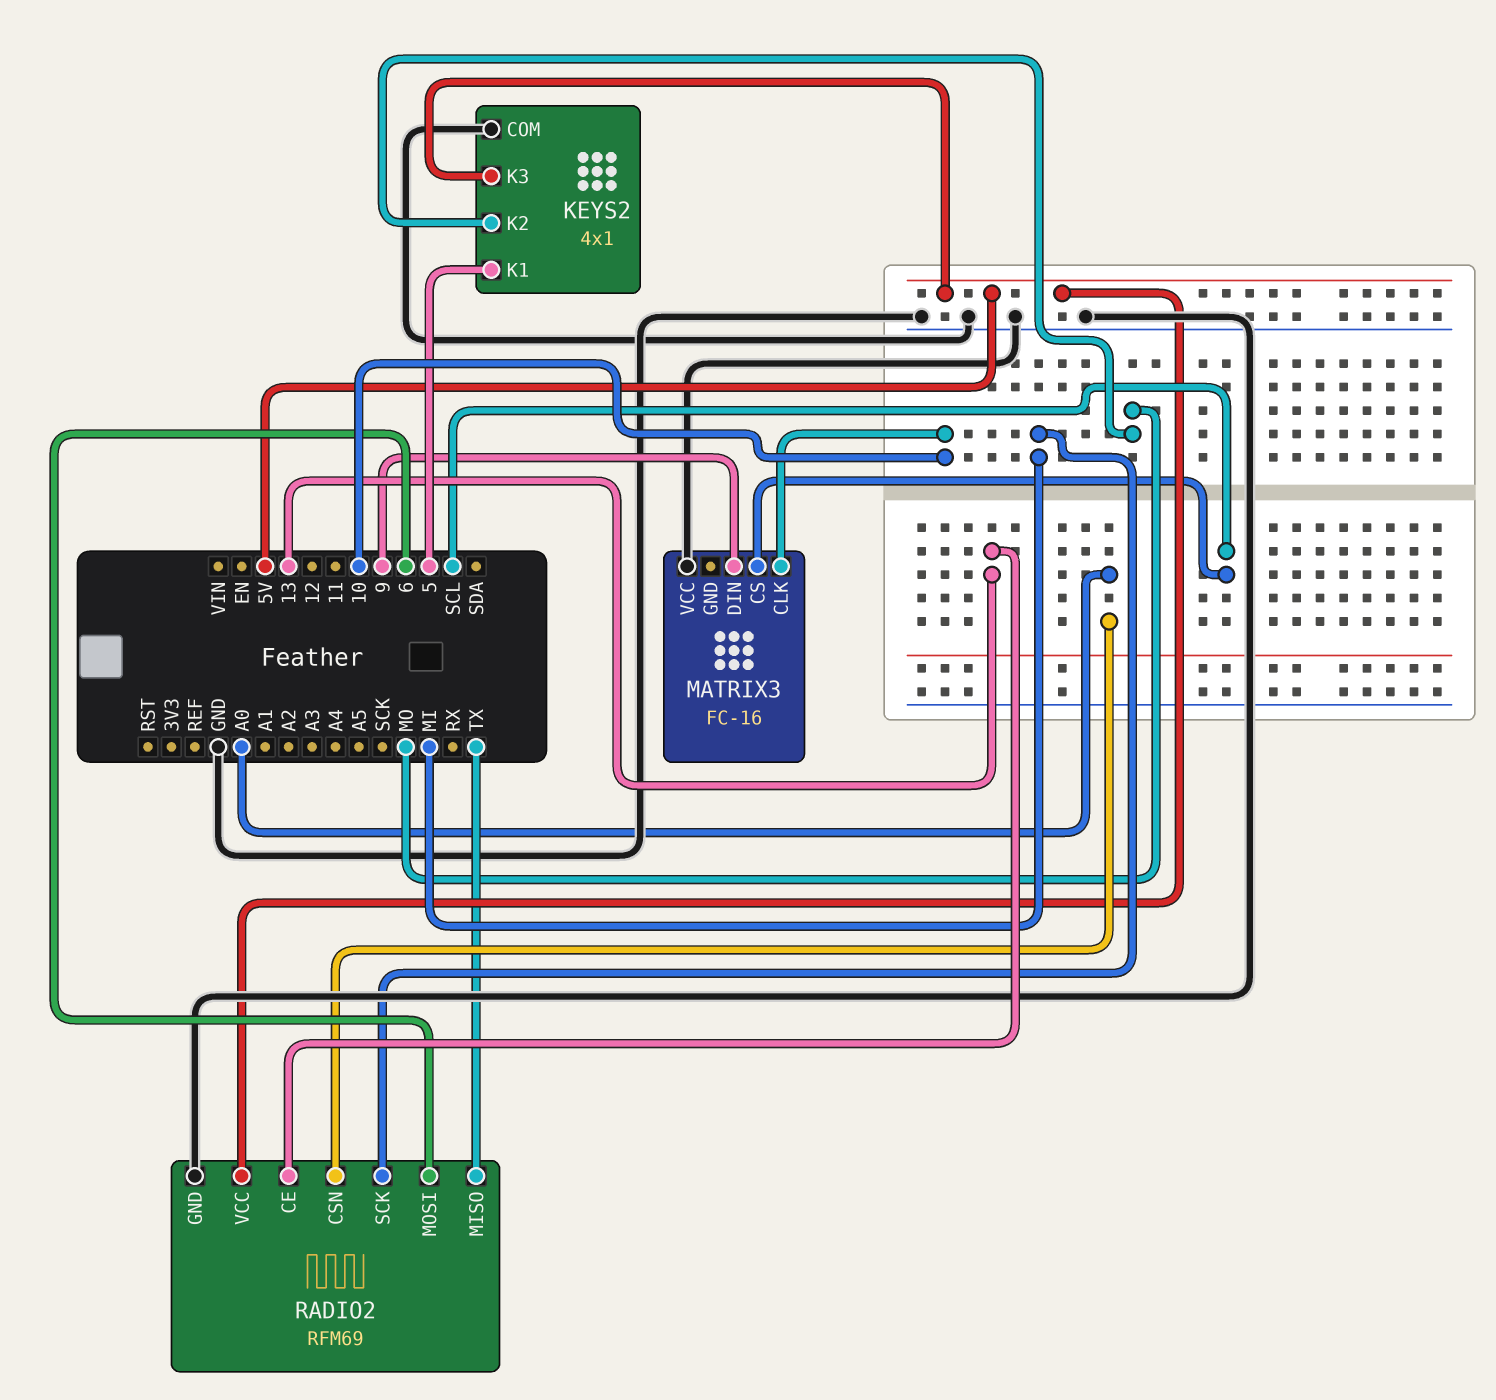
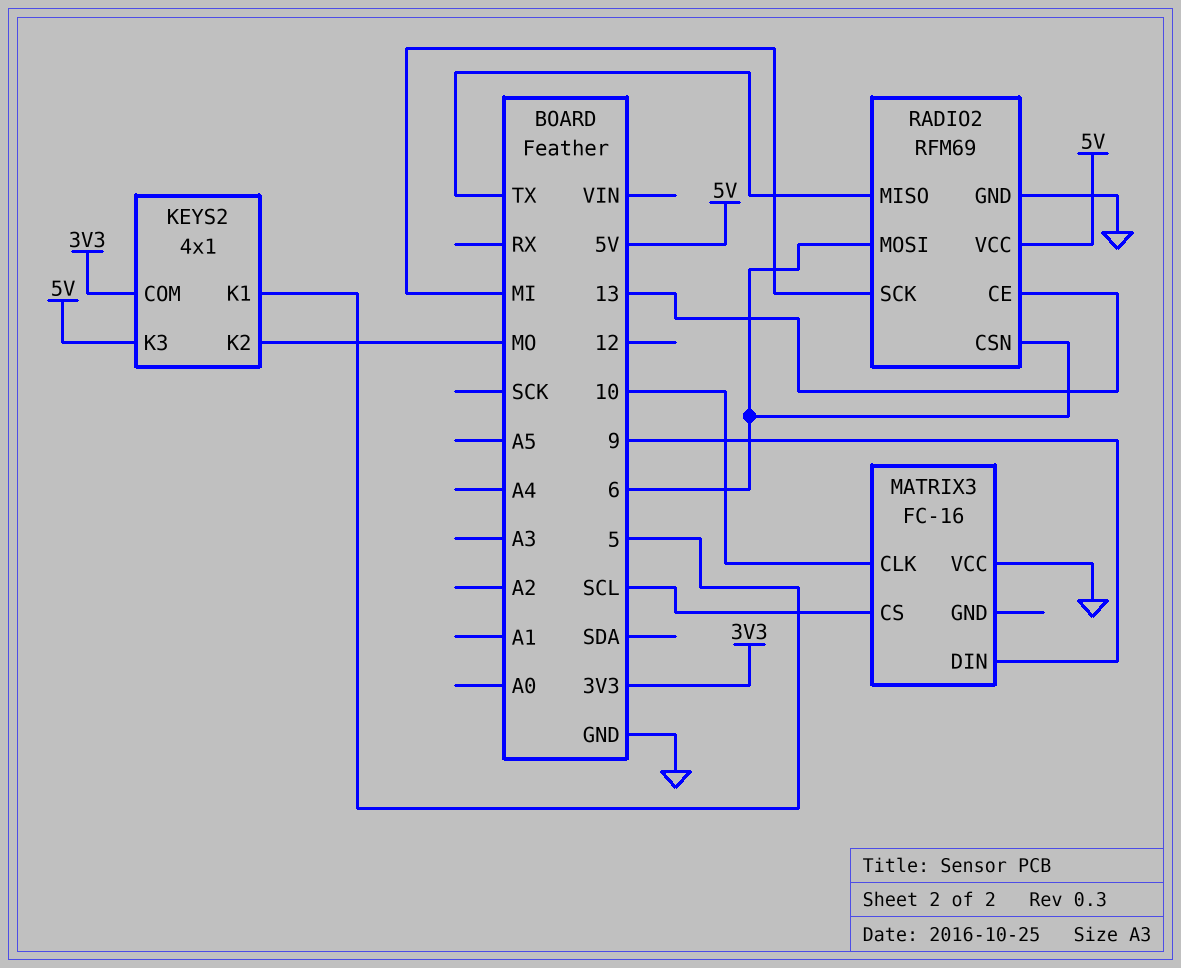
KEYS2 pin COM: GND -> 3V3
RADIO2 pin CSN: A0 -> 6

